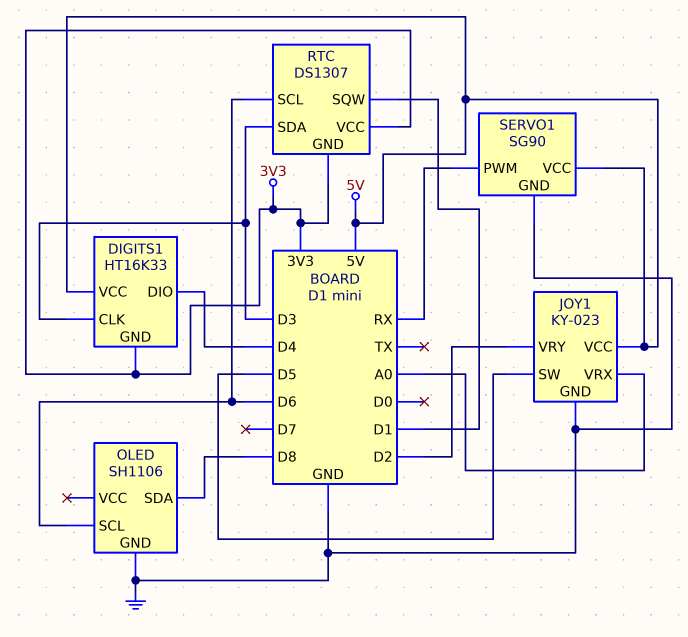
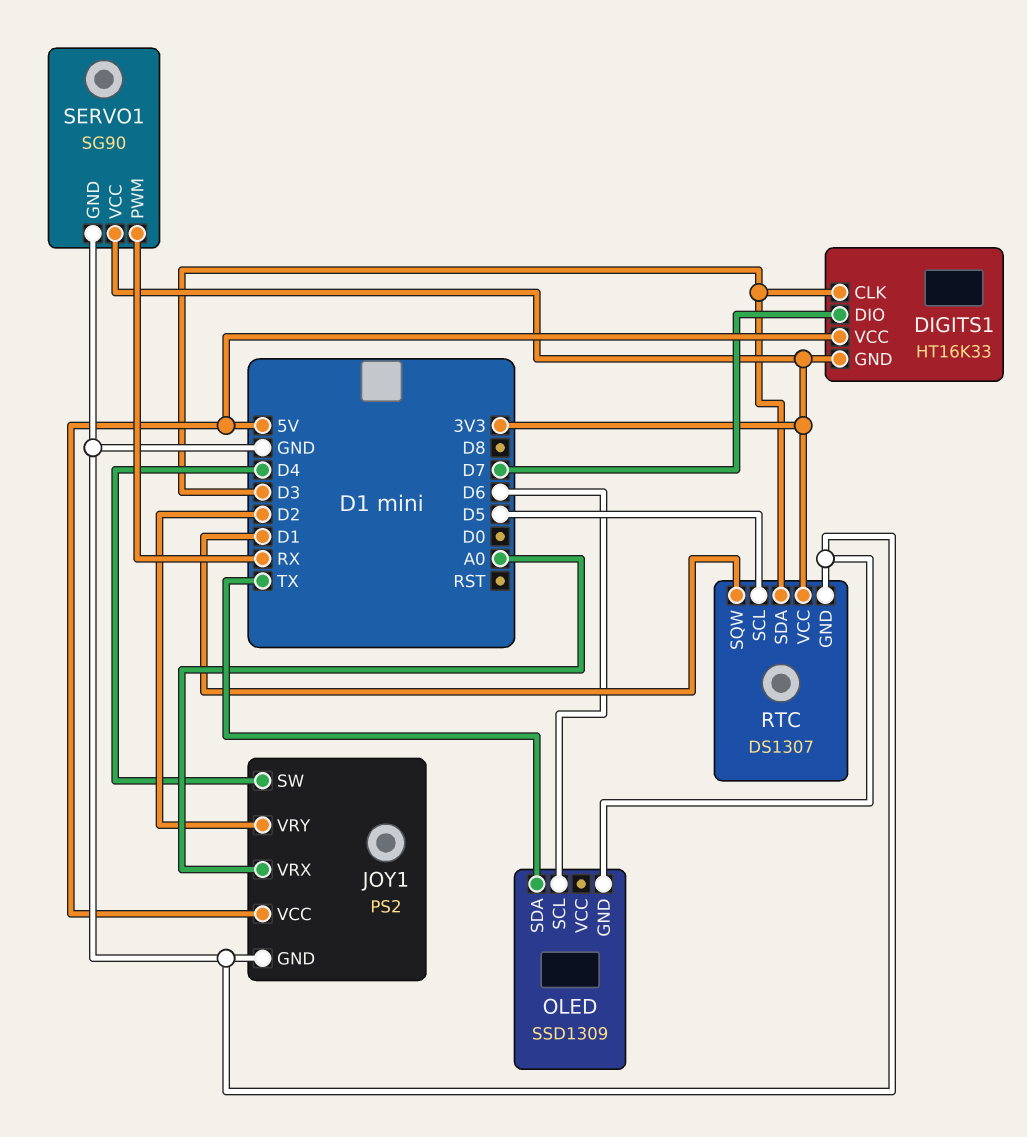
DIGITS1 pin DIO: D4 -> D7
JOY1: KY-023 -> PS2
JOY1 pin SW: D5 -> D4
OLED: SH1106 -> SSD1309
OLED pin SDA: D8 -> TX
RTC pin GND: 3V3 -> GND
RTC pin SCL: D6 -> D5
SERVO1 pin VCC: 5V -> 3V3

